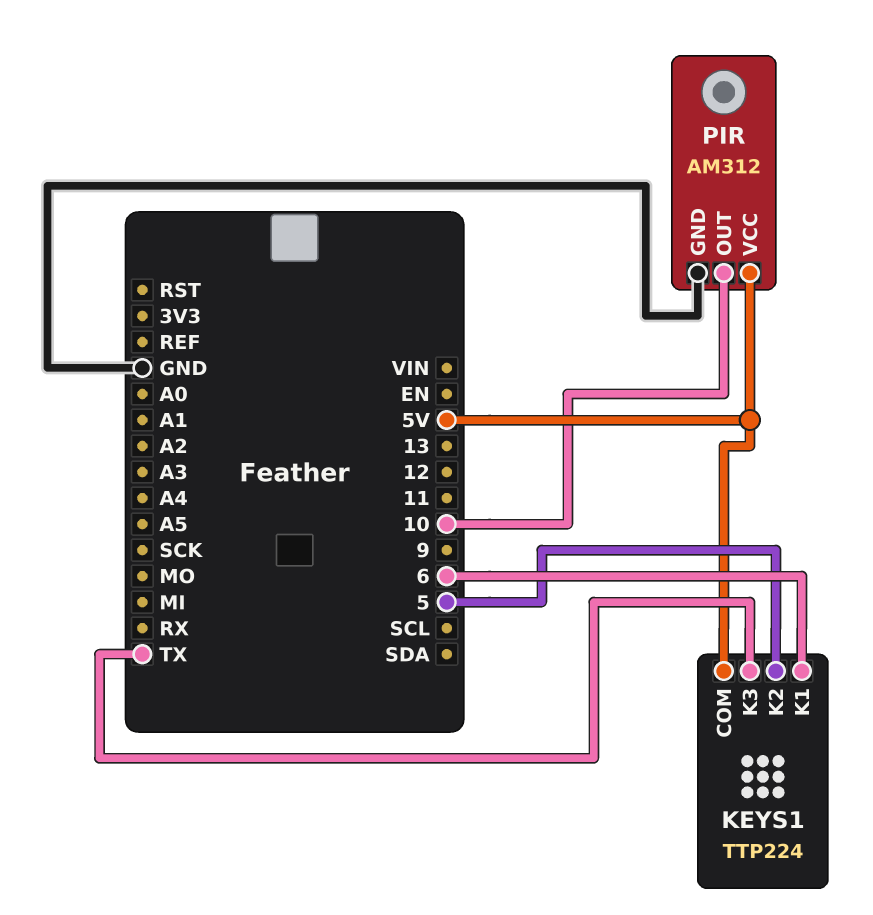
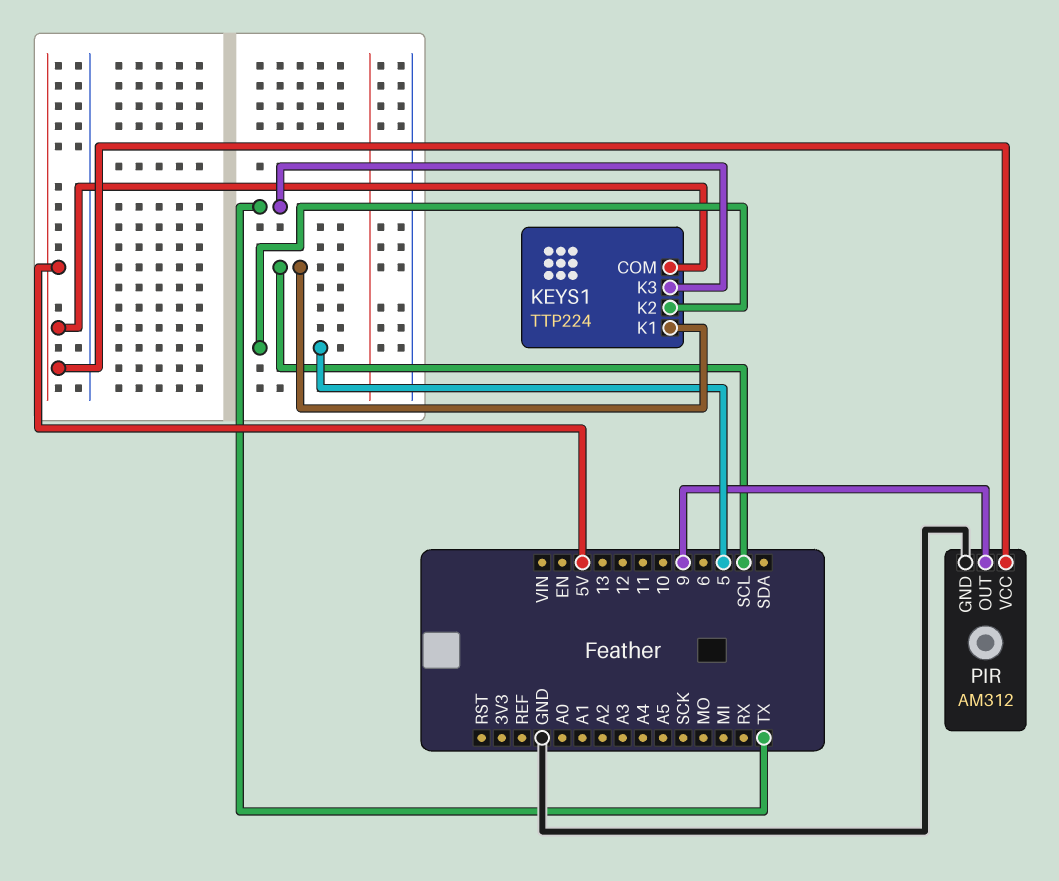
KEYS1 pin K1: 6 -> SCL
PIR pin OUT: 10 -> 9

